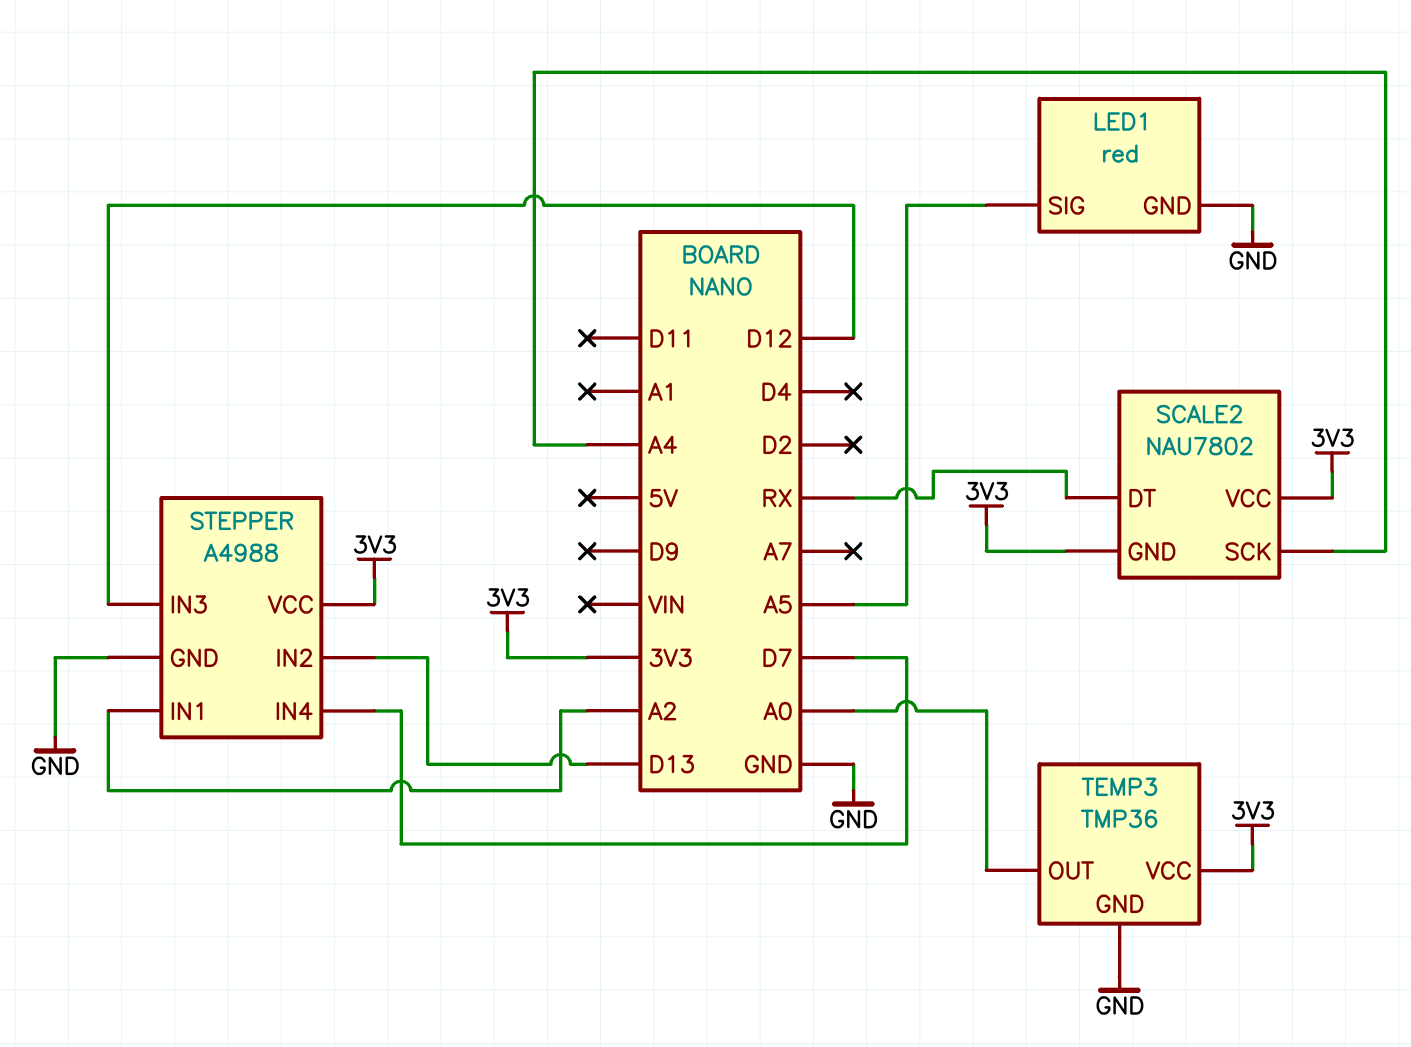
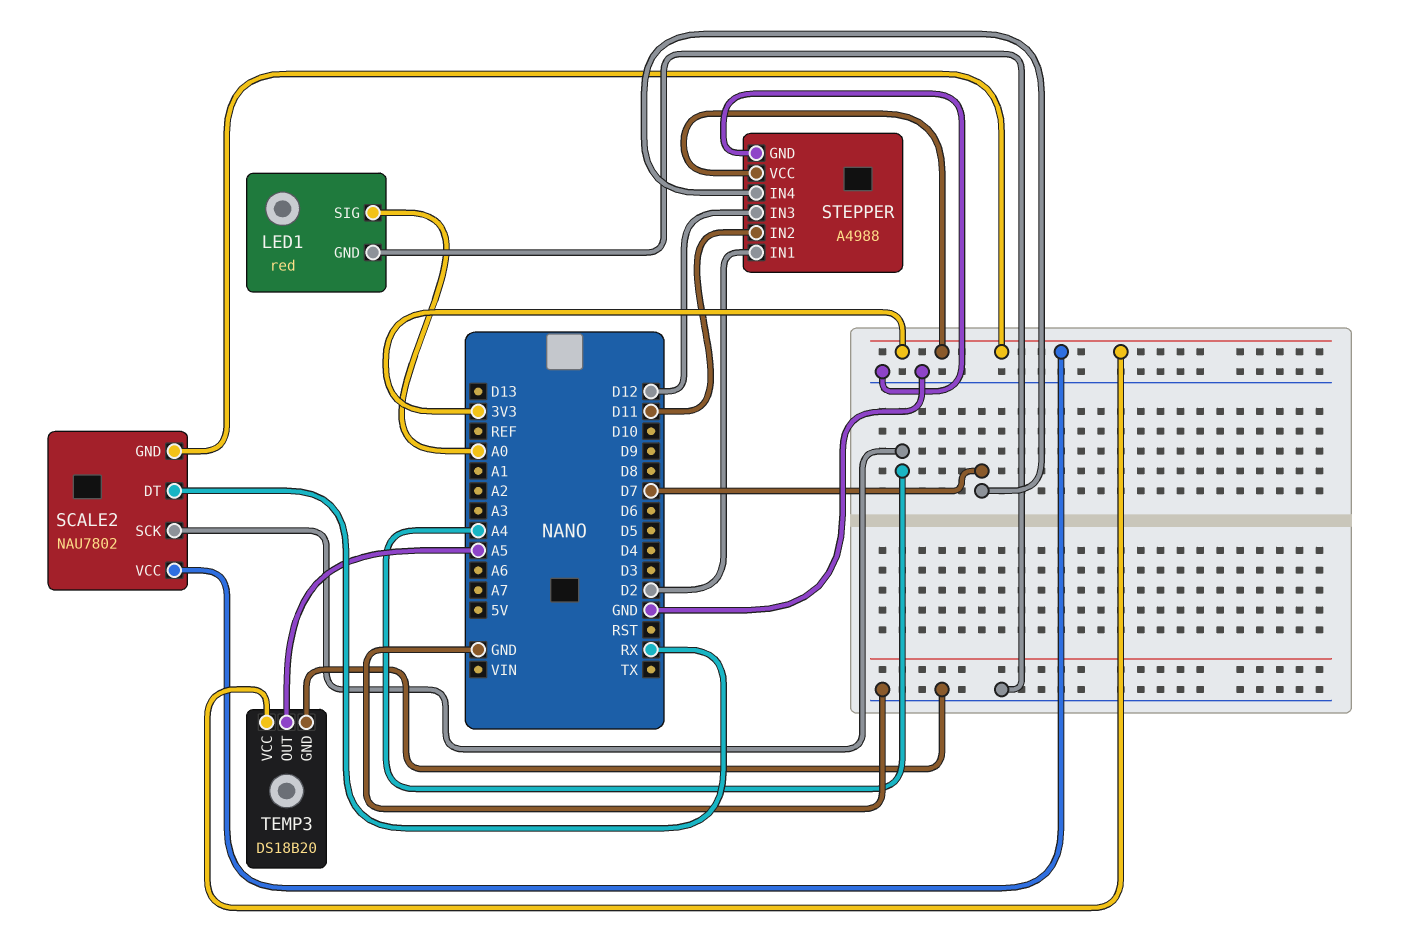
LED1 pin SIG: A5 -> A0
STEPPER pin IN1: A2 -> D2
STEPPER pin IN2: D13 -> D11
TEMP3: TMP36 -> DS18B20
TEMP3 pin OUT: A0 -> A5

